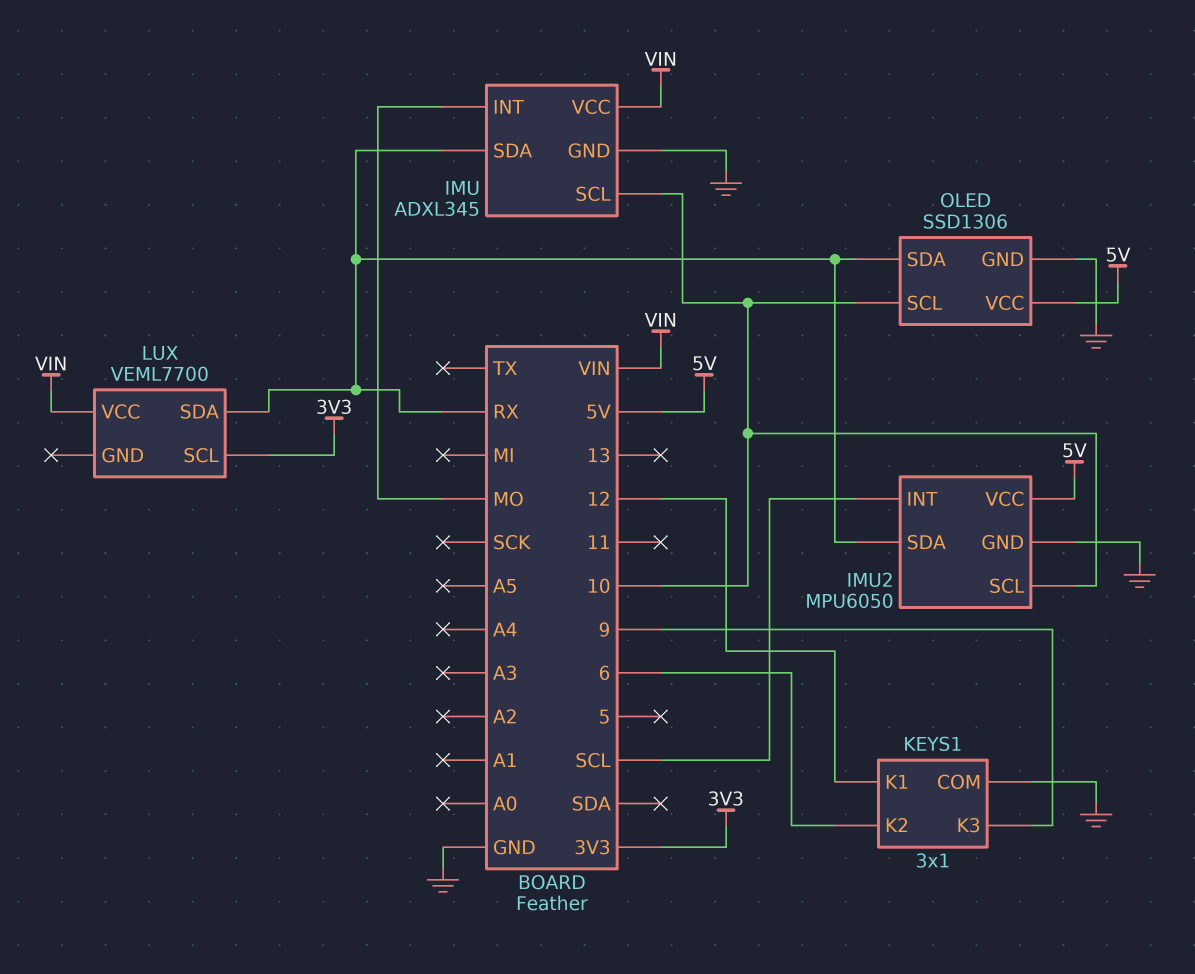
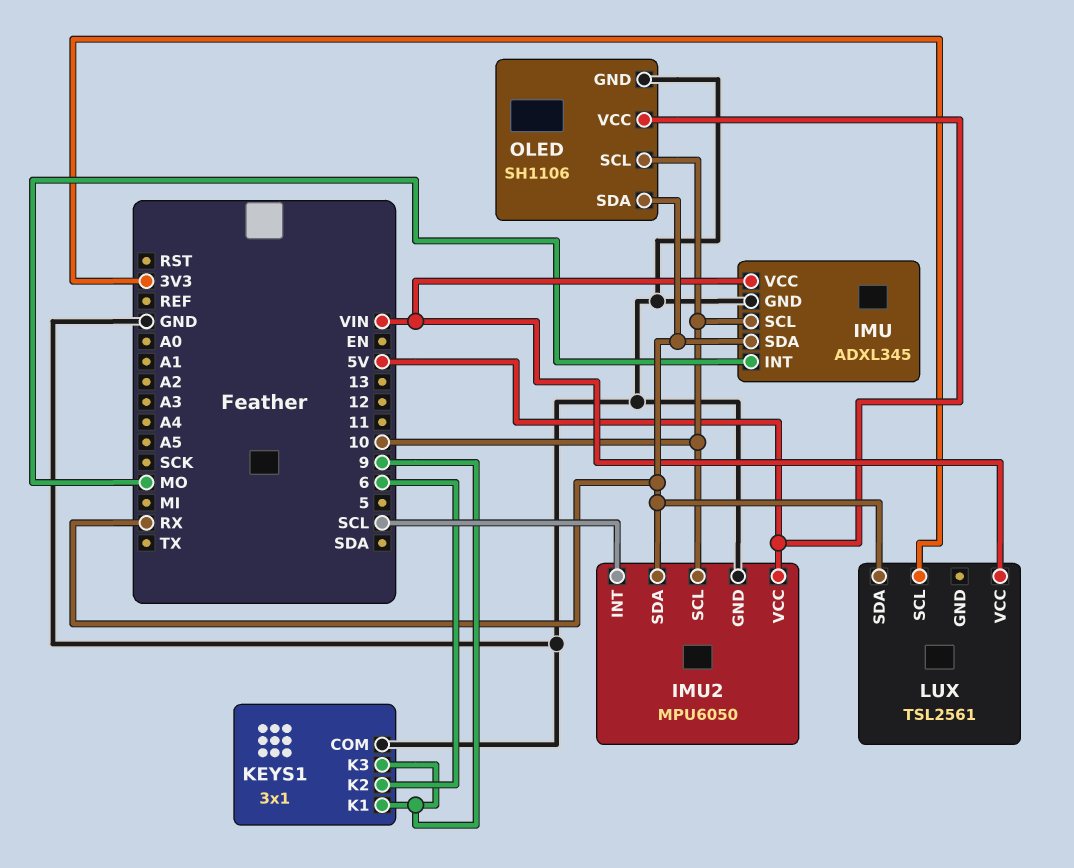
KEYS1 pin K1: 12 -> 9
LUX: VEML7700 -> TSL2561
OLED: SSD1306 -> SH1106

